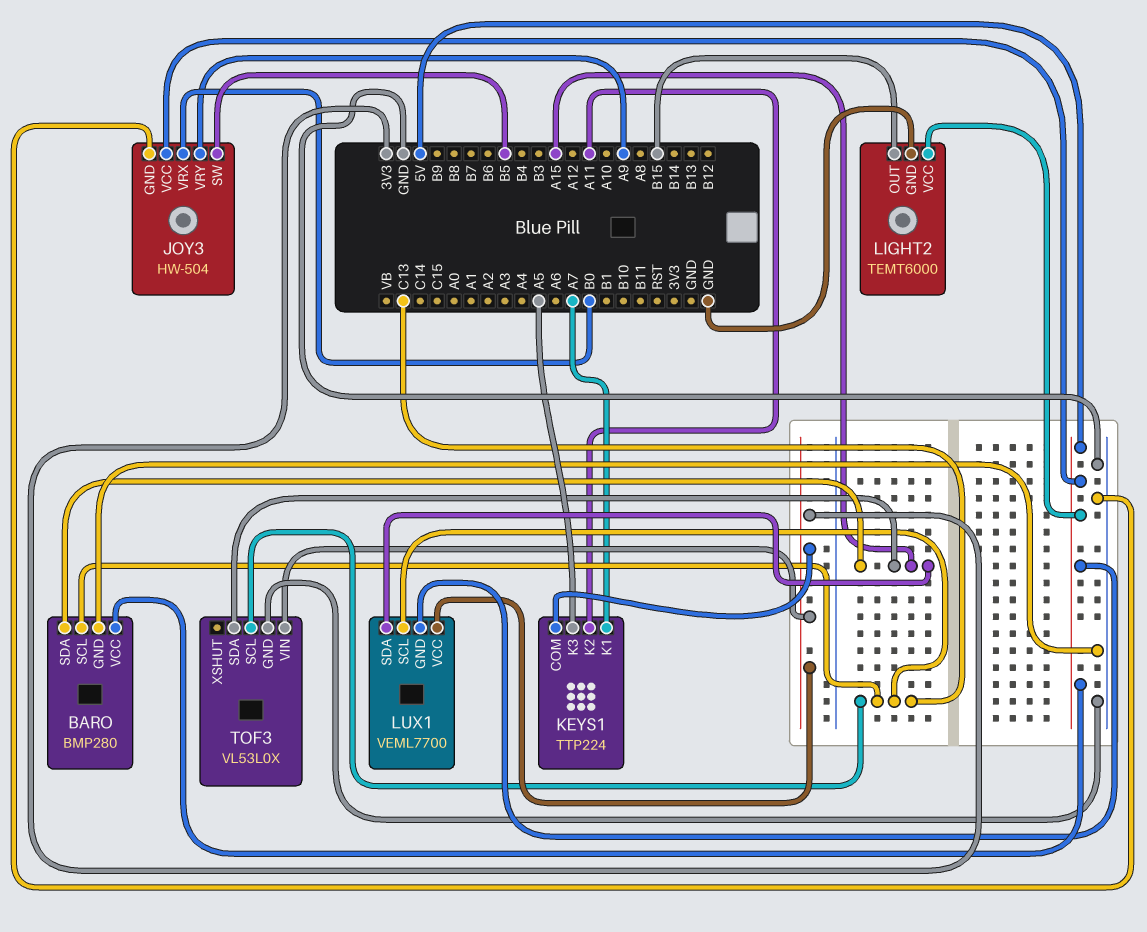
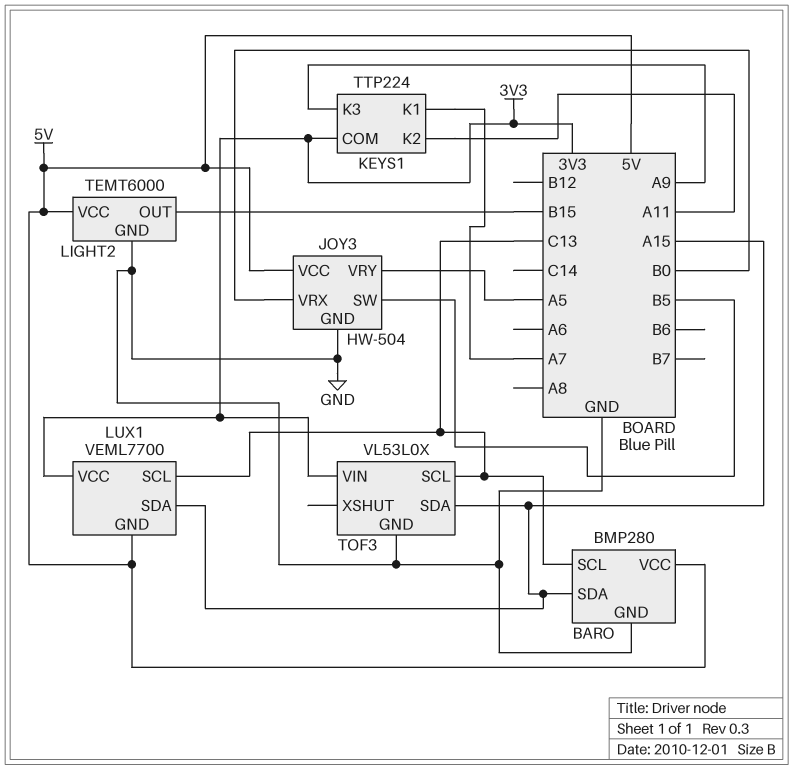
JOY3 pin VRY: A9 -> A5
KEYS1 pin K3: A5 -> A9

